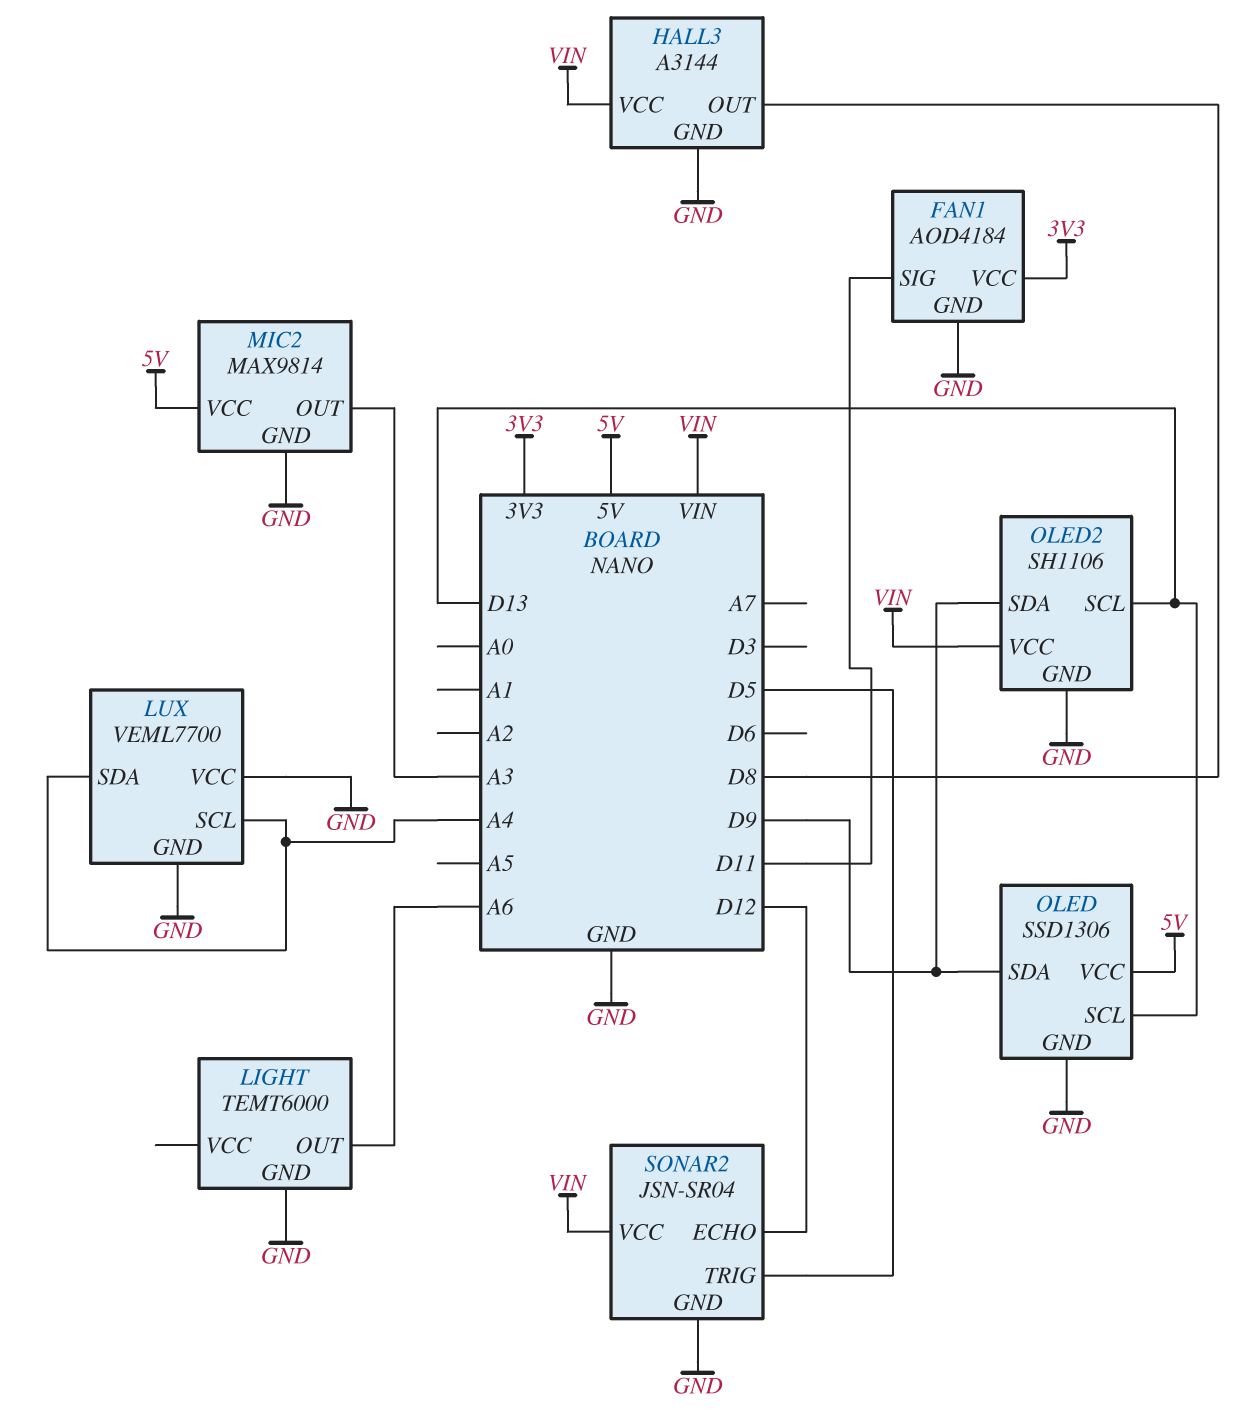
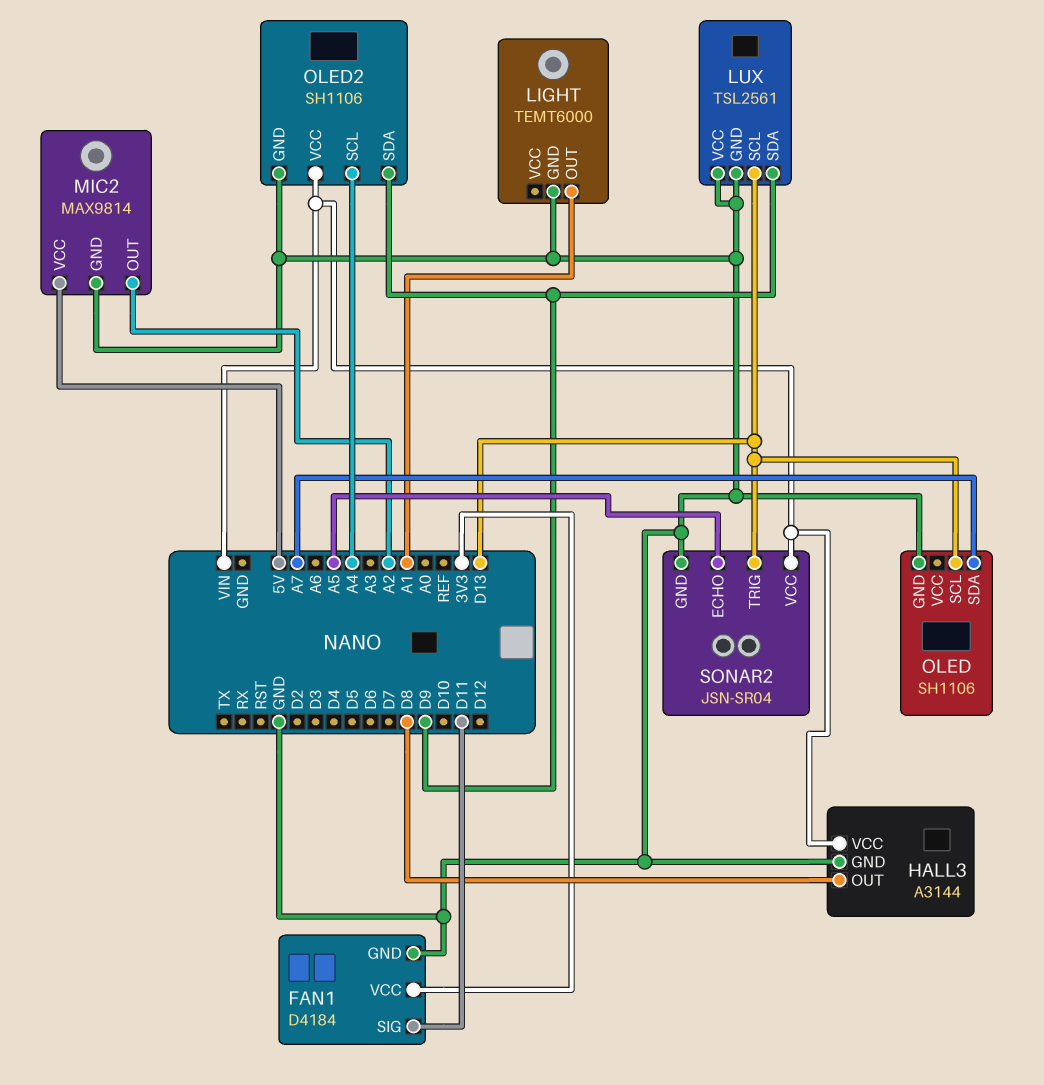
FAN1: AOD4184 -> D4184
LIGHT pin OUT: A6 -> A1
LUX: VEML7700 -> TSL2561
LUX pin SCL: A4 -> D13
LUX pin SDA: A4 -> D9
MIC2 pin OUT: A3 -> A2
OLED: SSD1306 -> SH1106
OLED pin SDA: D9 -> A7
OLED pin VCC: 5V -> none
OLED2 pin SCL: D13 -> A4
SONAR2 pin ECHO: D12 -> A5
SONAR2 pin TRIG: D5 -> D13

